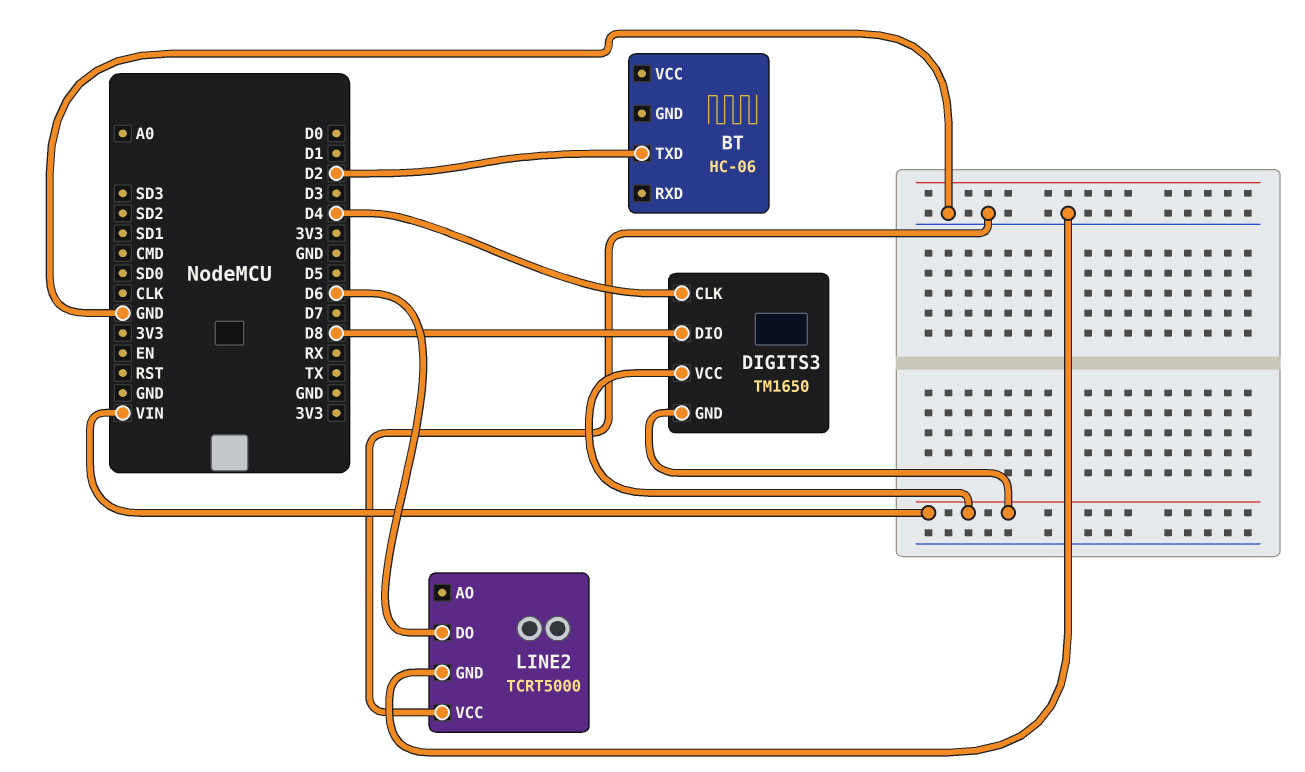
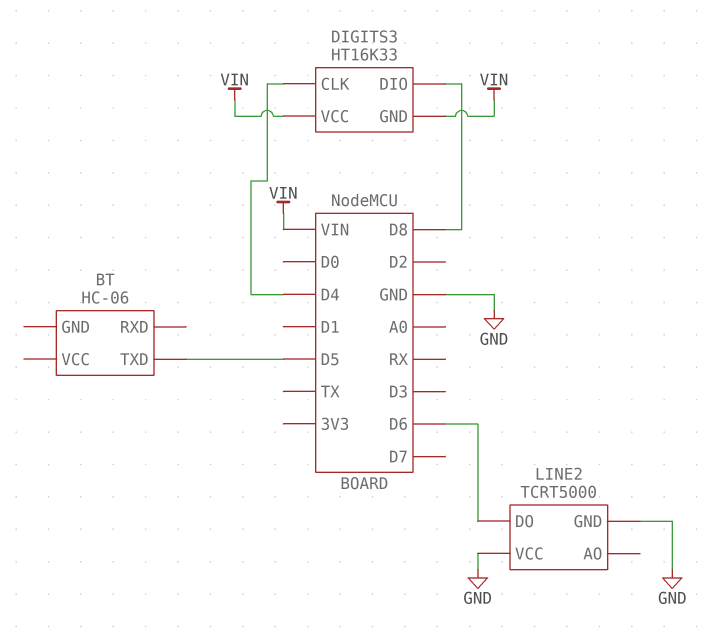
BT pin TXD: D2 -> D5
DIGITS3: TM1650 -> HT16K33

